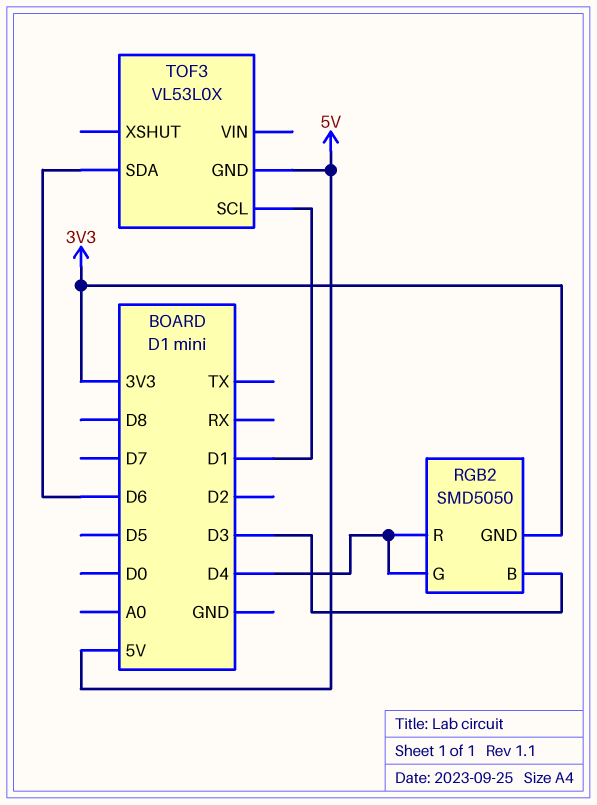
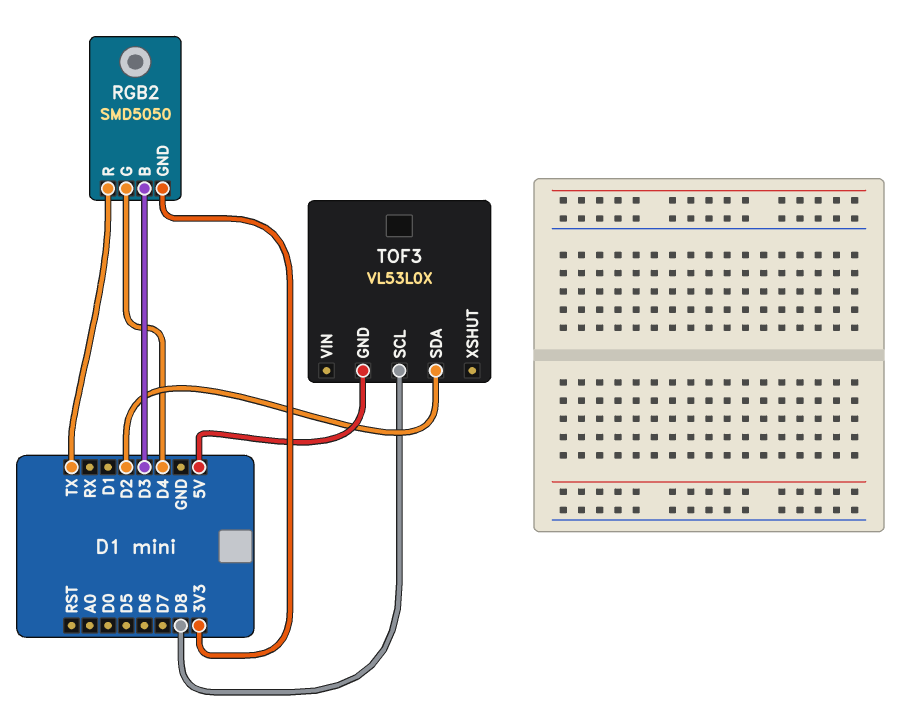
RGB2 pin R: D4 -> TX
TOF3 pin SCL: D1 -> D8
TOF3 pin SDA: D6 -> D2

